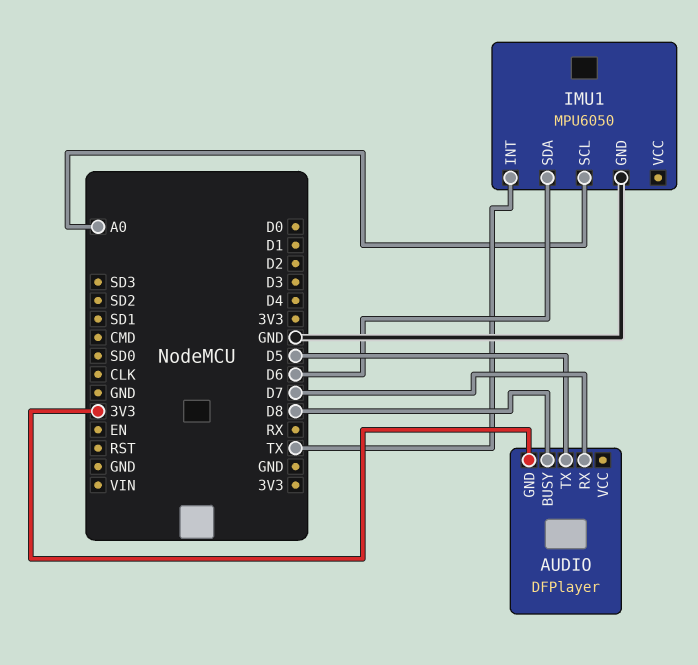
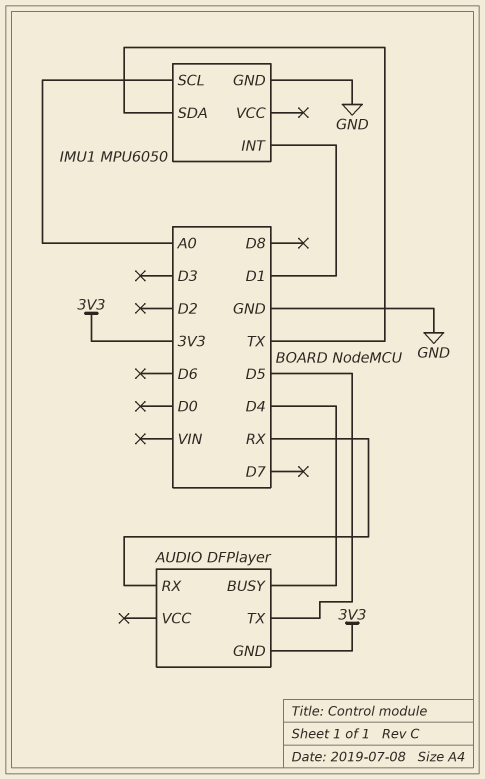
AUDIO pin BUSY: D8 -> D4
AUDIO pin RX: D7 -> RX
IMU1 pin INT: TX -> D1
IMU1 pin SDA: D6 -> TX

